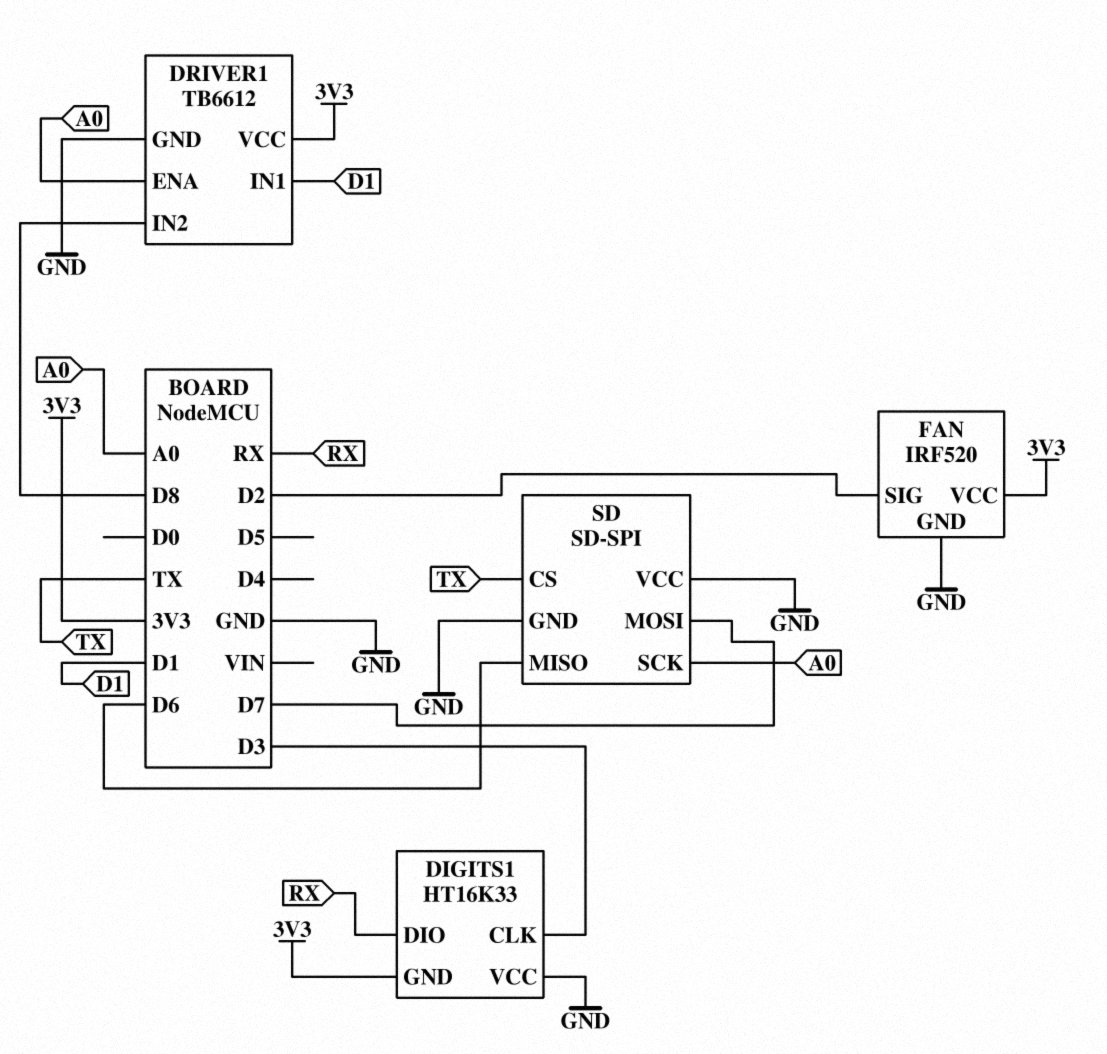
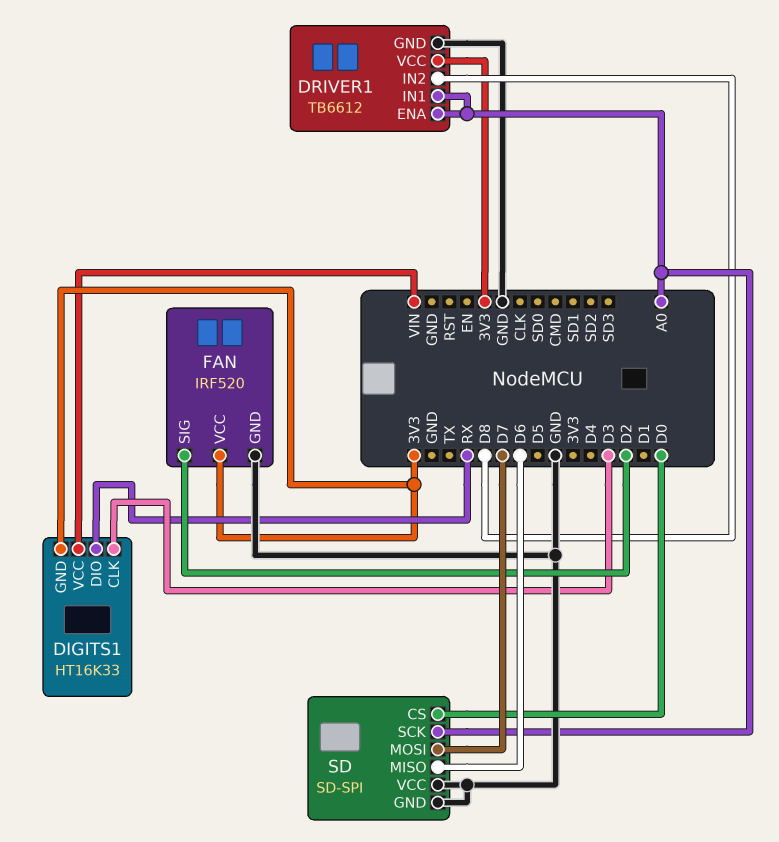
DIGITS1 pin VCC: GND -> VIN
DRIVER1 pin IN1: D1 -> A0
SD pin CS: TX -> D0

